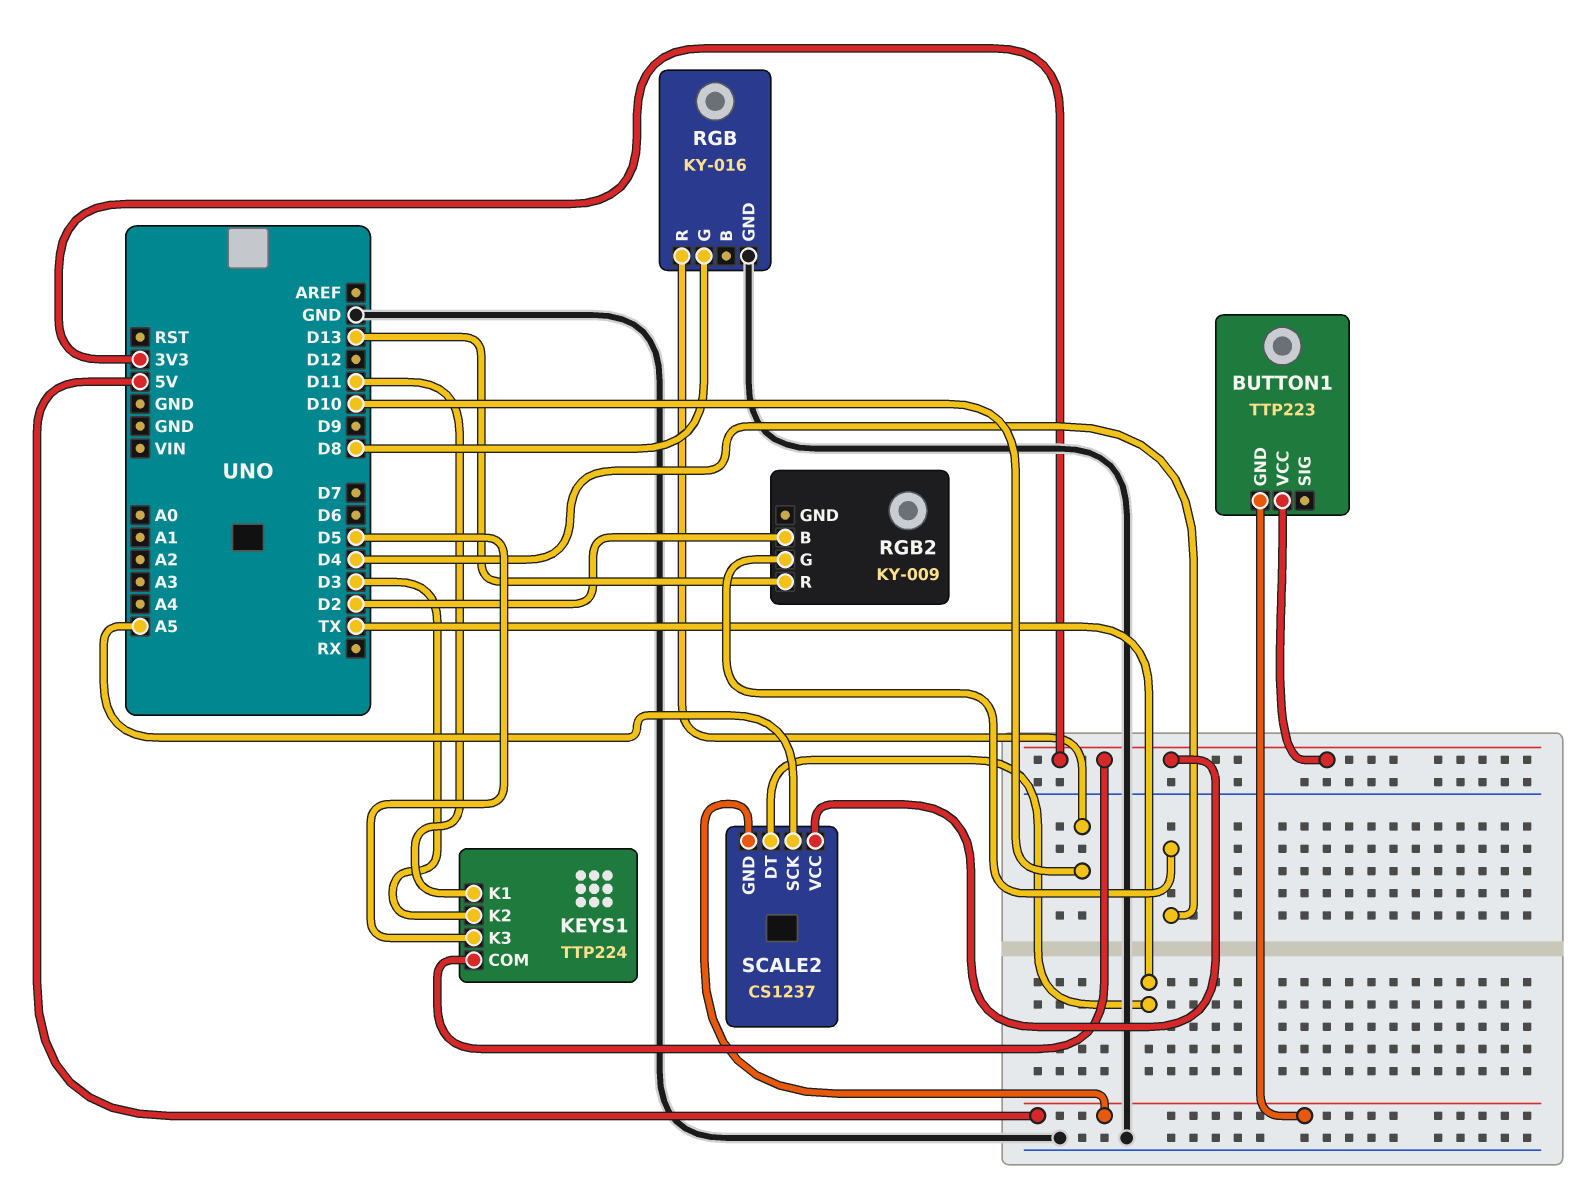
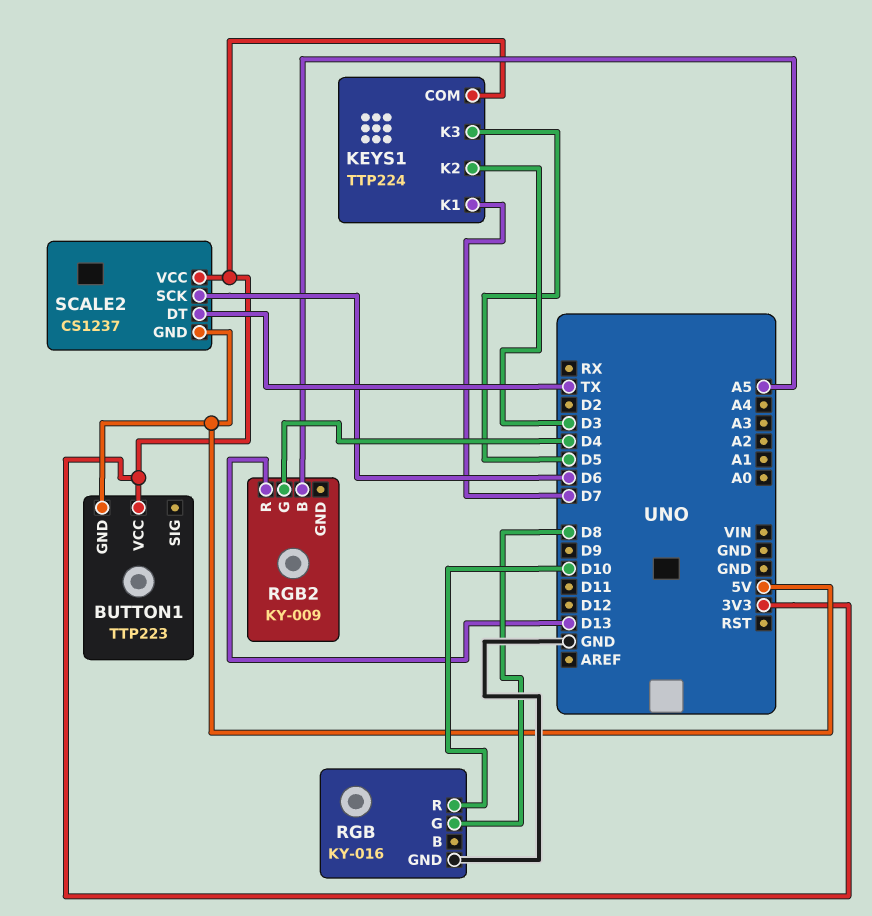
KEYS1 pin K1: D11 -> D7
RGB2 pin B: D2 -> A5
SCALE2 pin SCK: A5 -> D6

